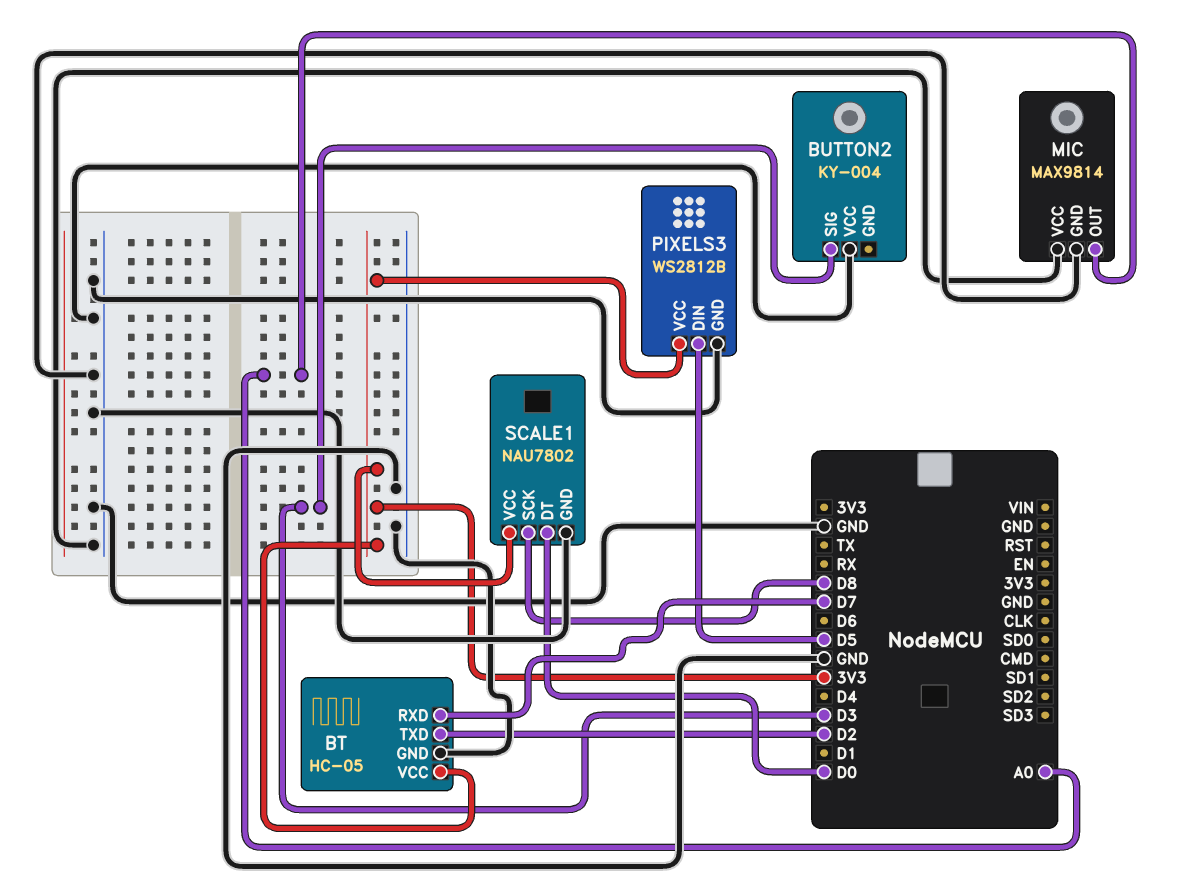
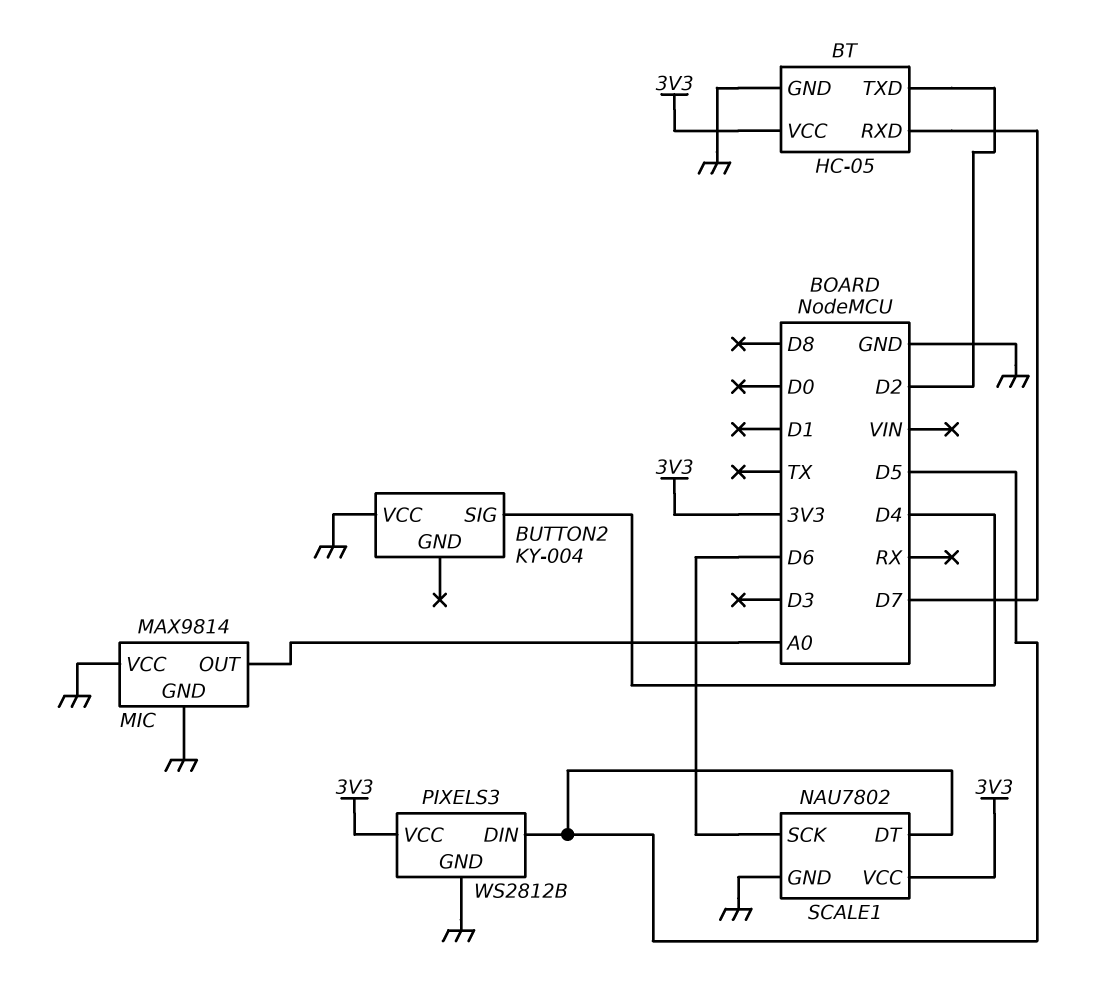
BUTTON2 pin SIG: D3 -> D4
SCALE1 pin DT: D0 -> D5
SCALE1 pin SCK: D8 -> D6

